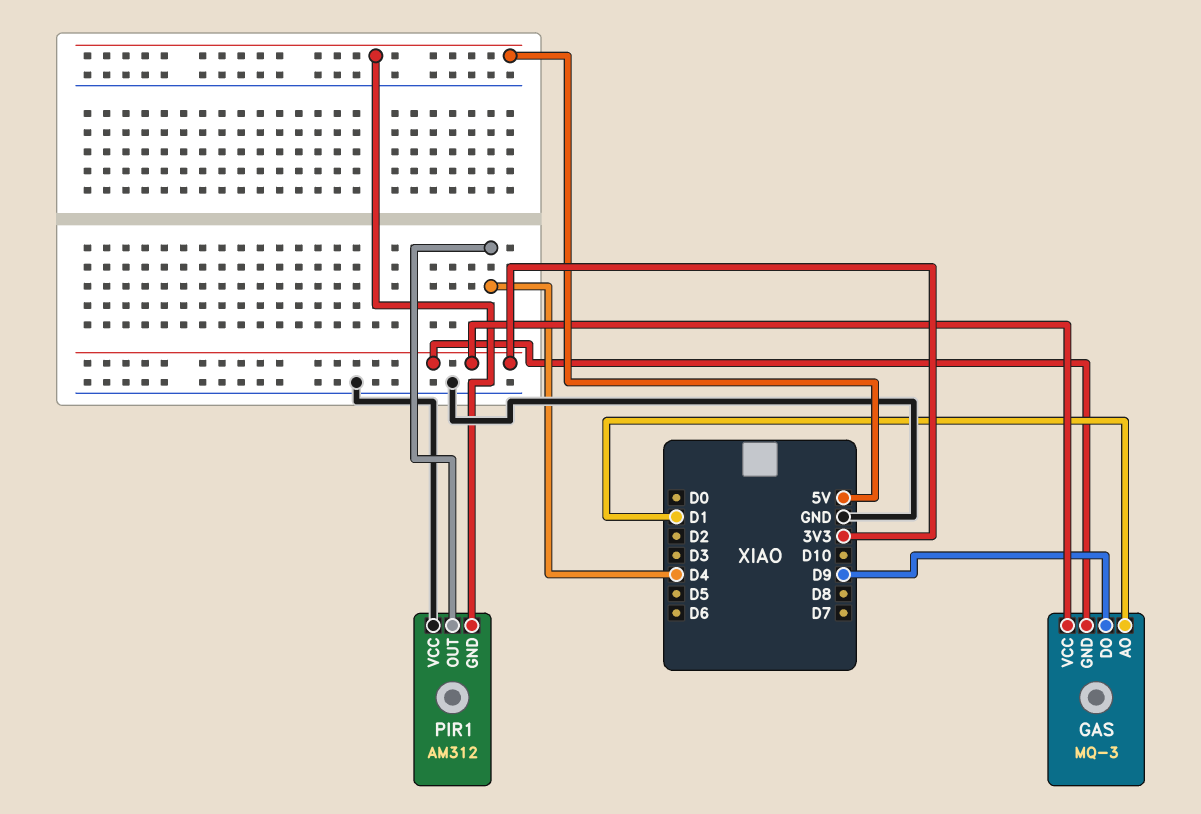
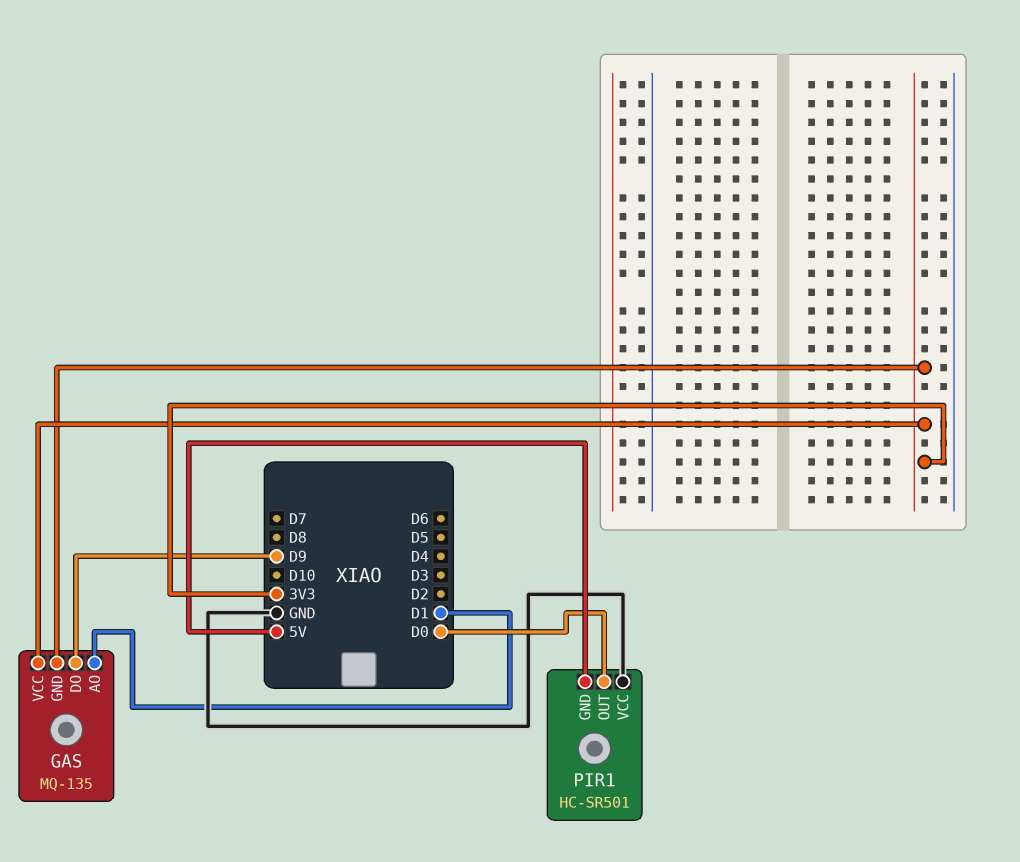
GAS: MQ-3 -> MQ-135
PIR1: AM312 -> HC-SR501
PIR1 pin OUT: D4 -> D0

